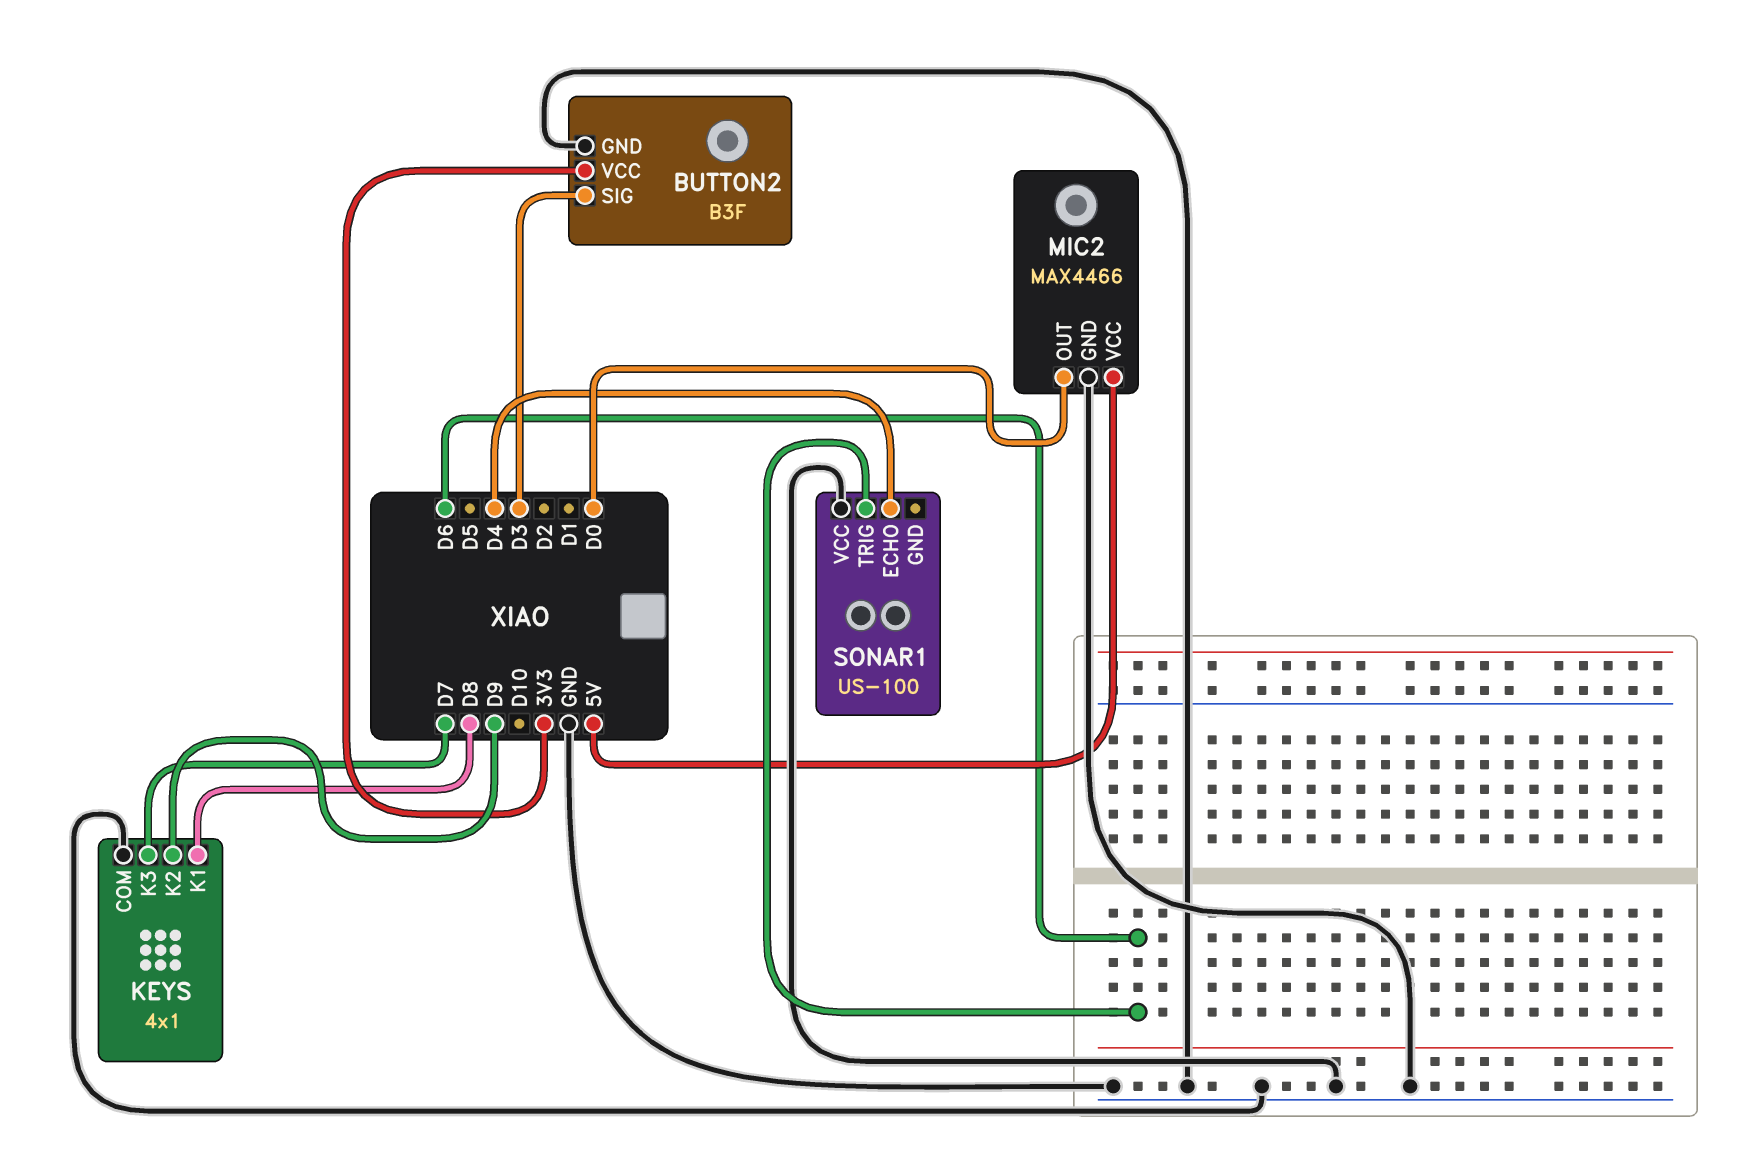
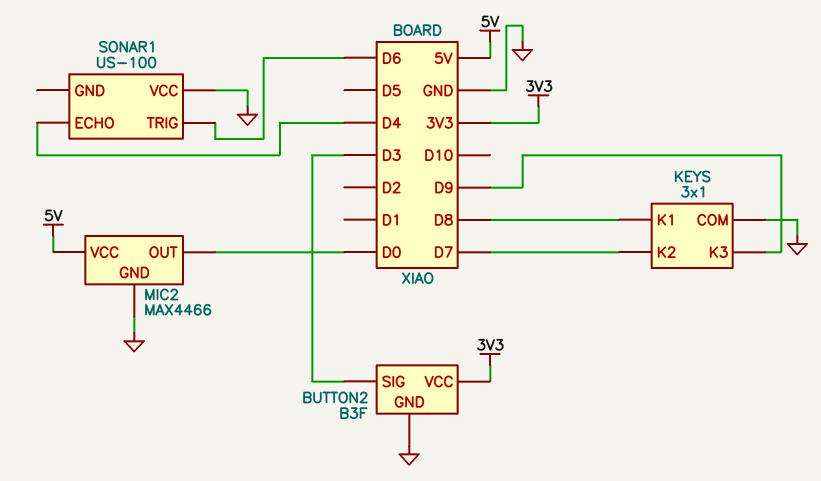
KEYS: 4x1 -> 3x1
KEYS pin K2: D9 -> D7
KEYS pin K3: D7 -> D9

